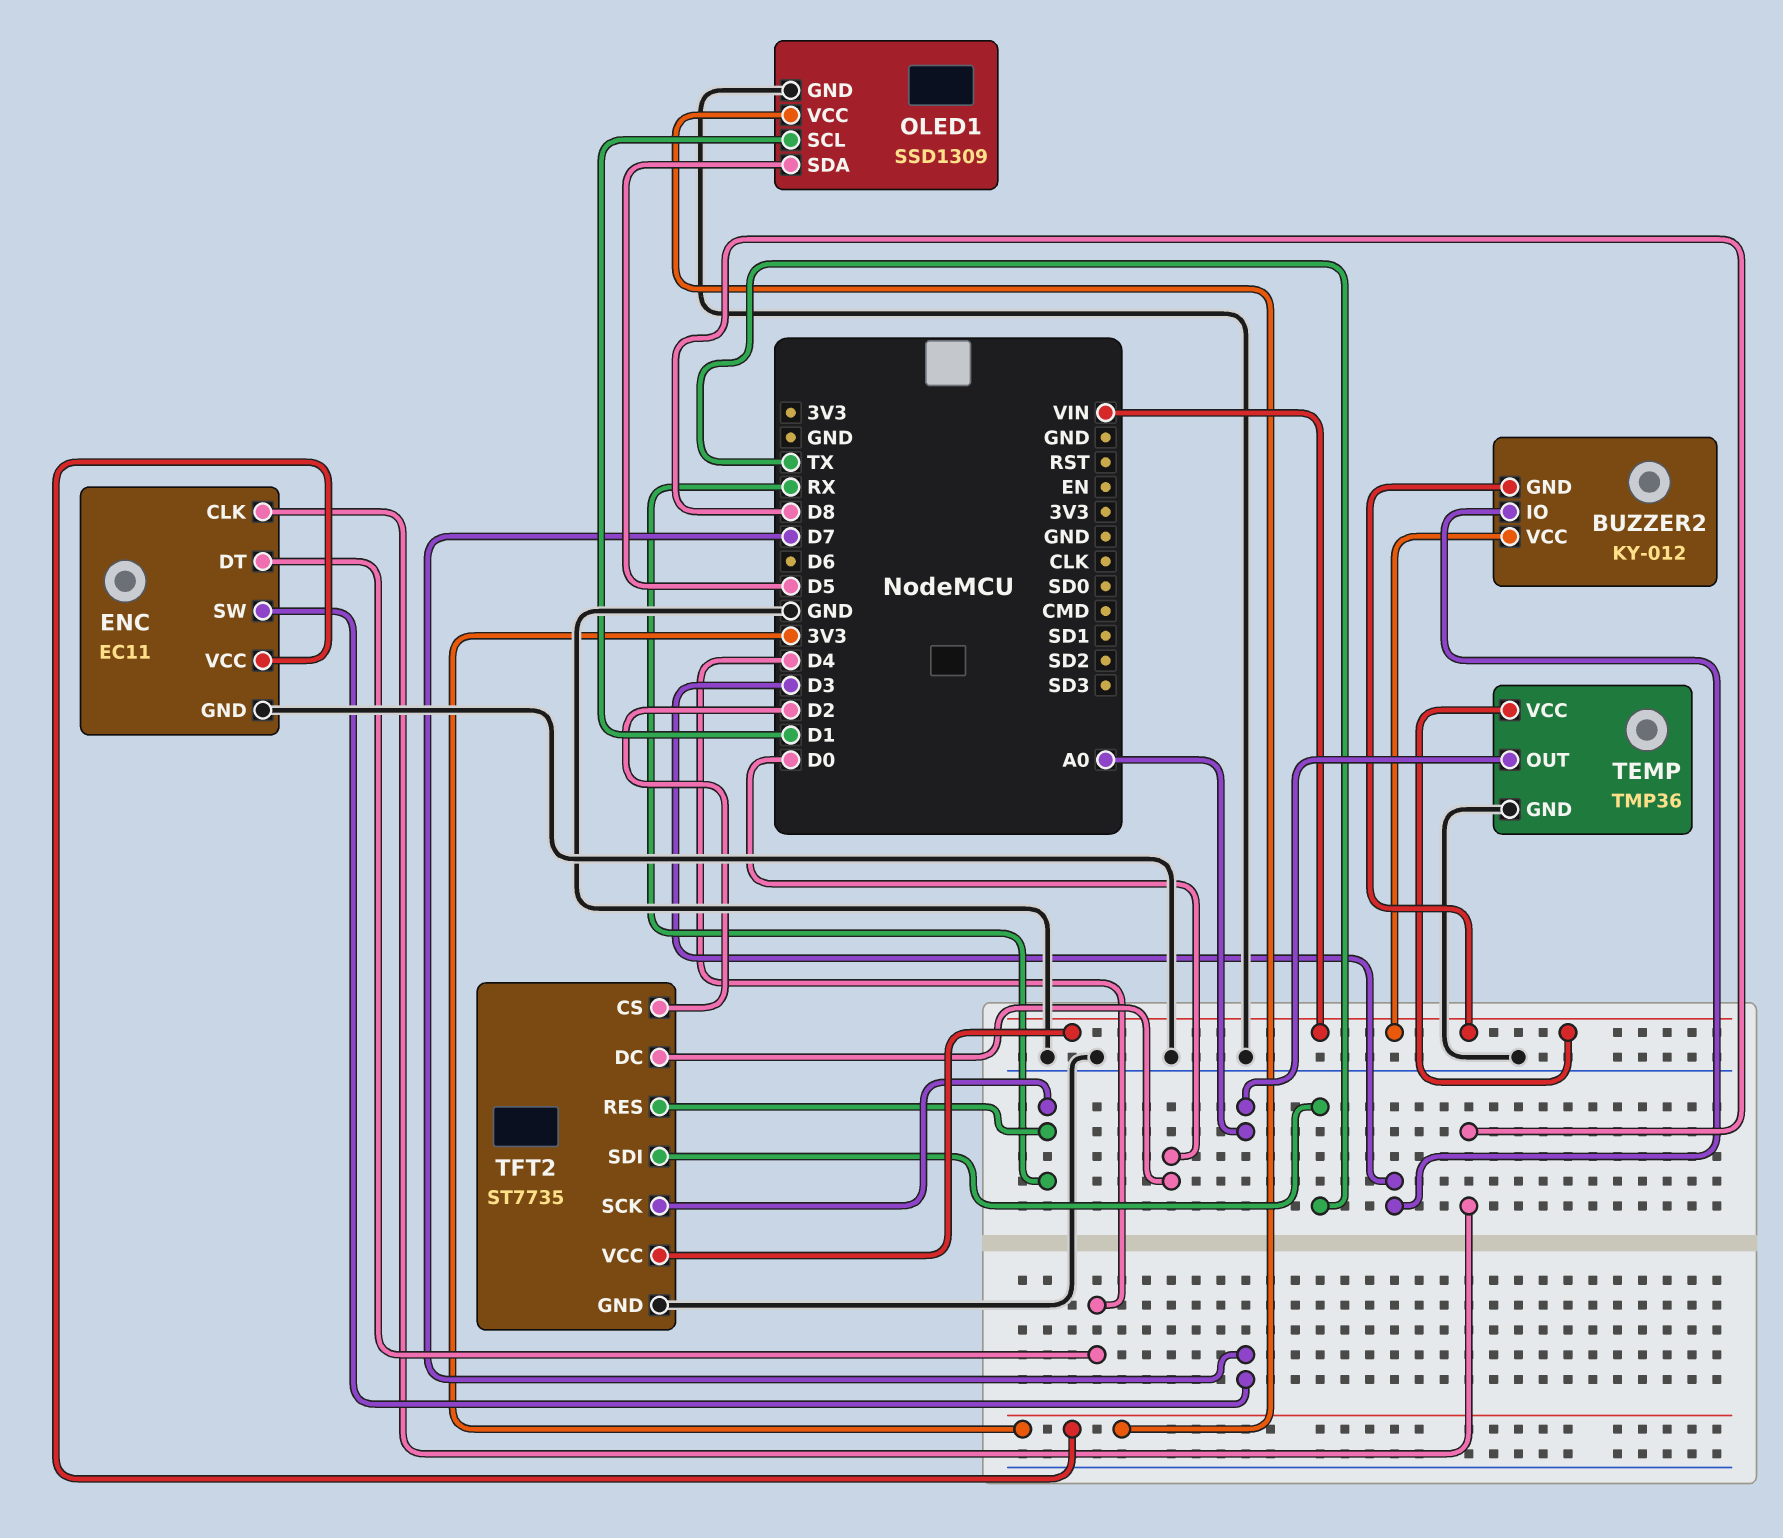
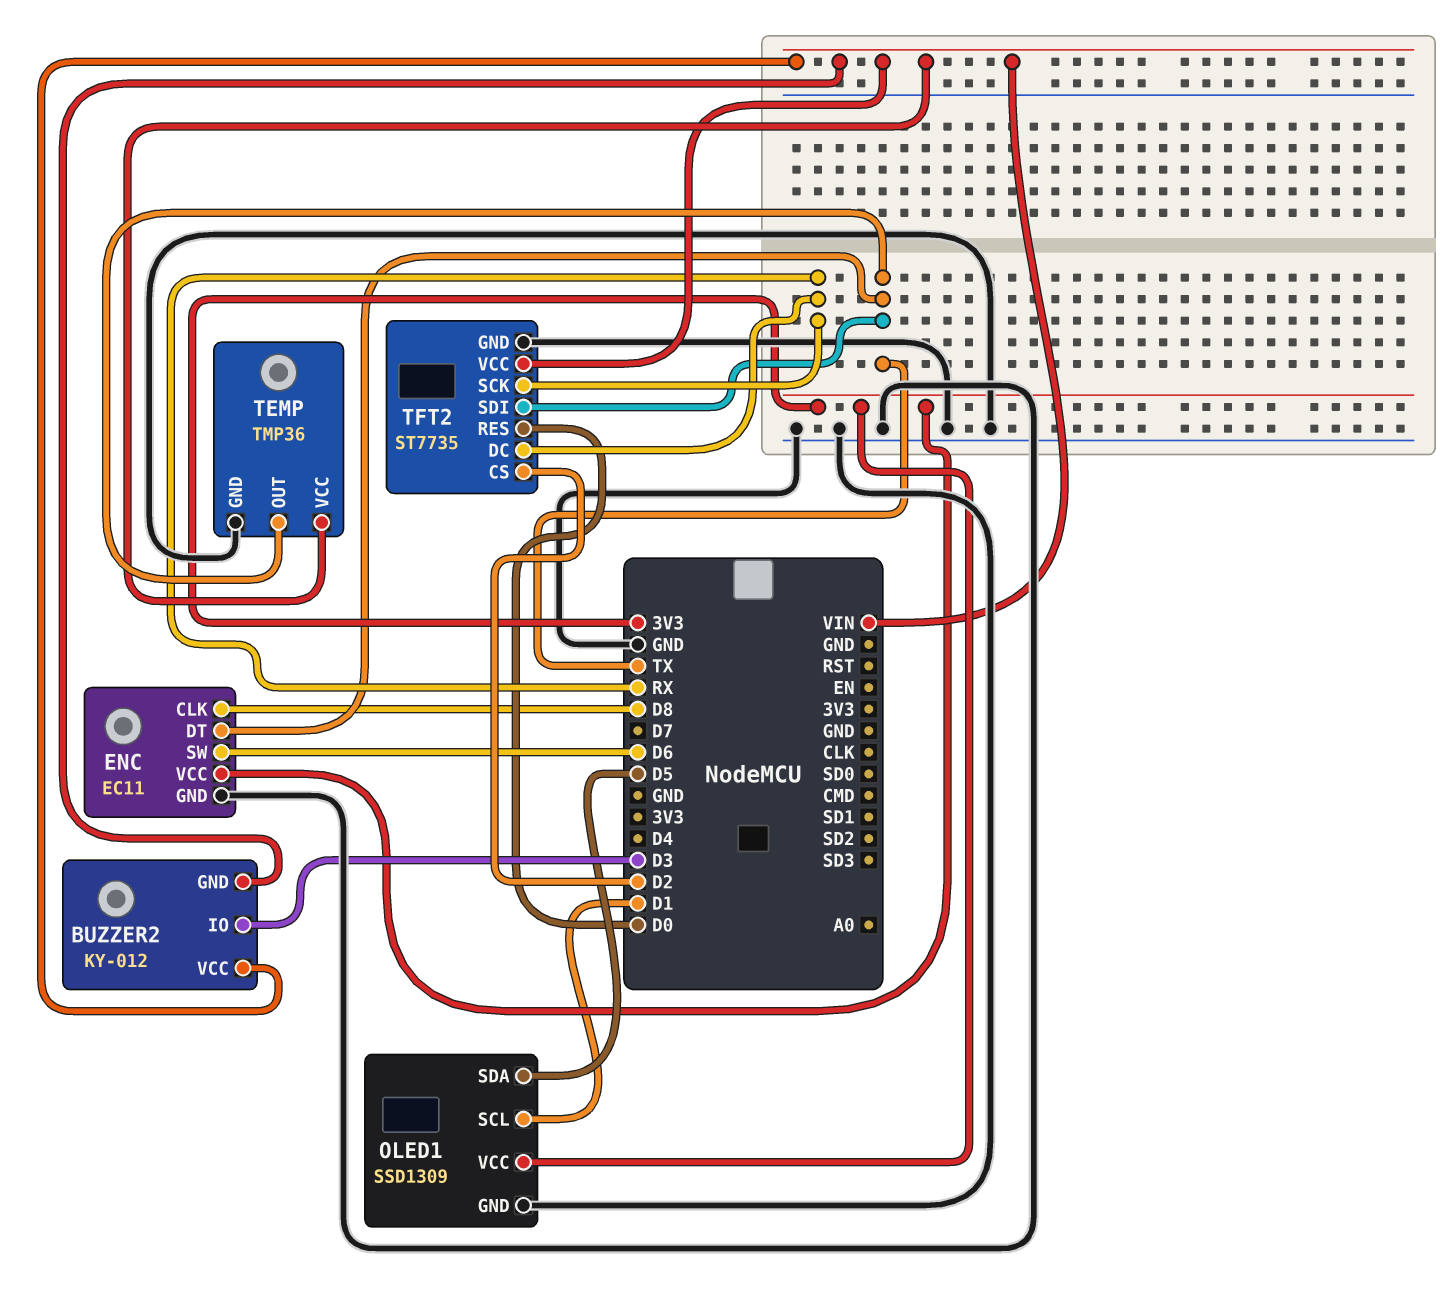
ENC pin DT: D4 -> TX
ENC pin SW: D7 -> D6
TEMP pin OUT: A0 -> TX
TFT2 pin DC: D0 -> RX
TFT2 pin RES: RX -> D0

